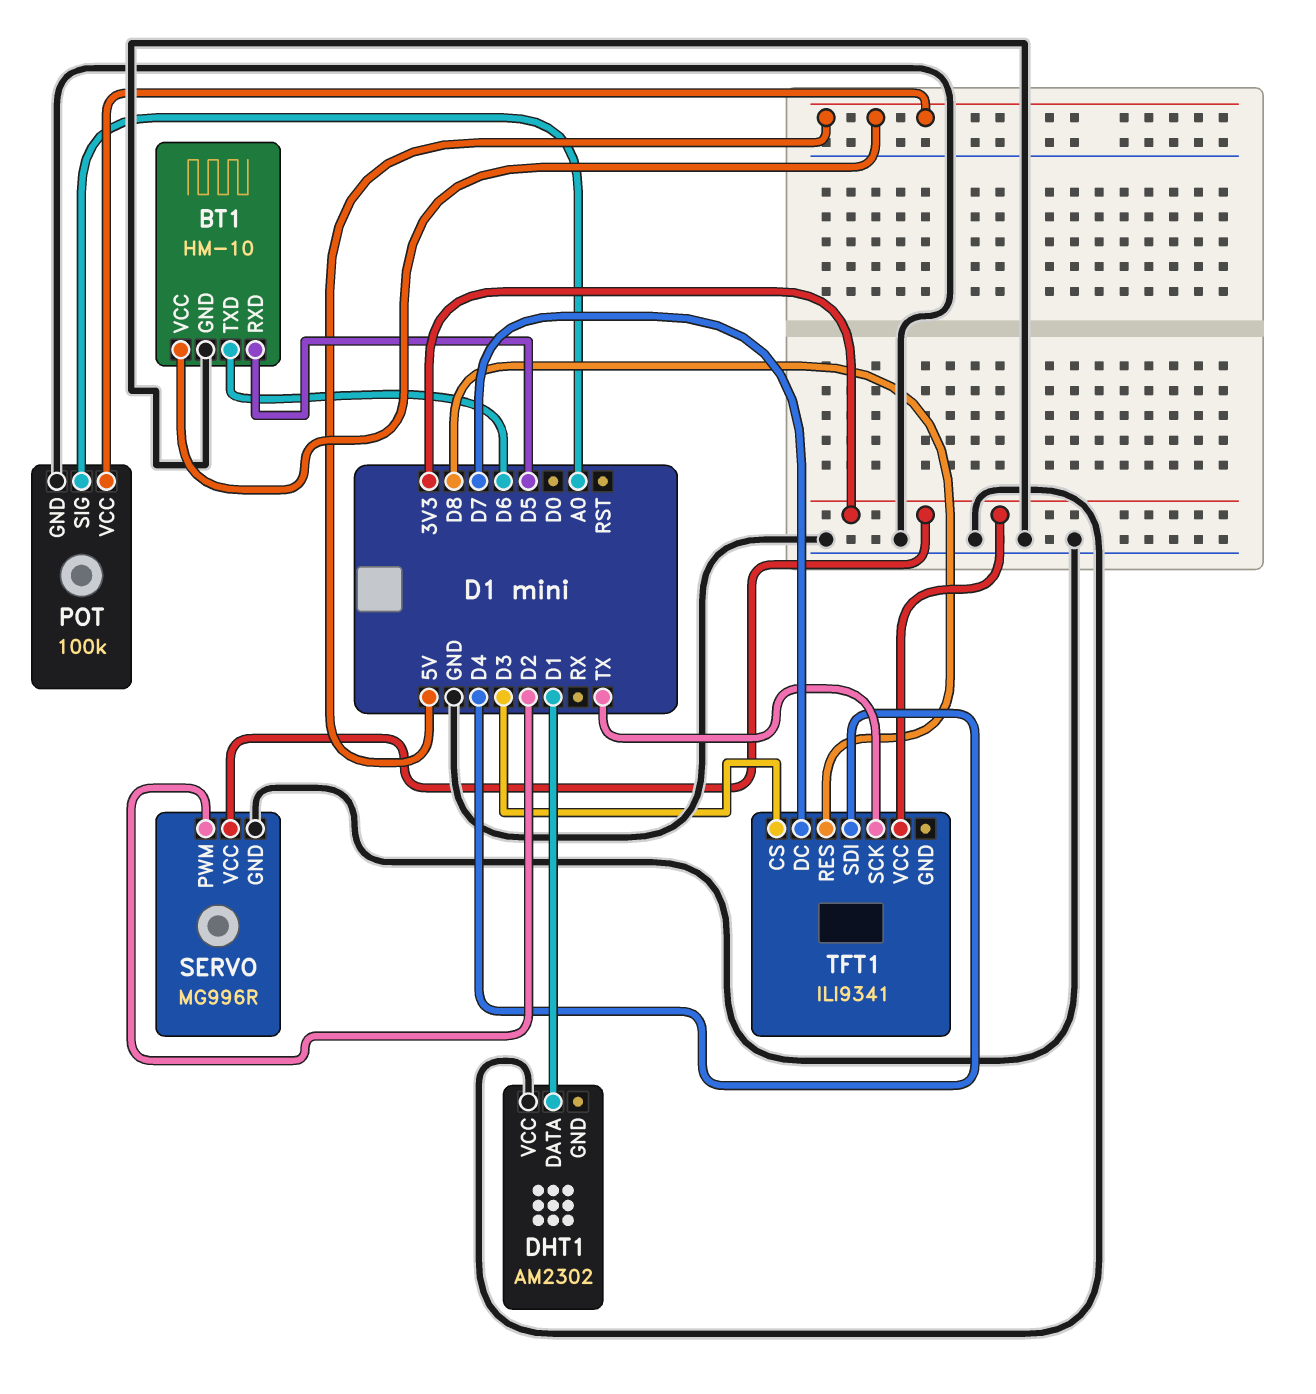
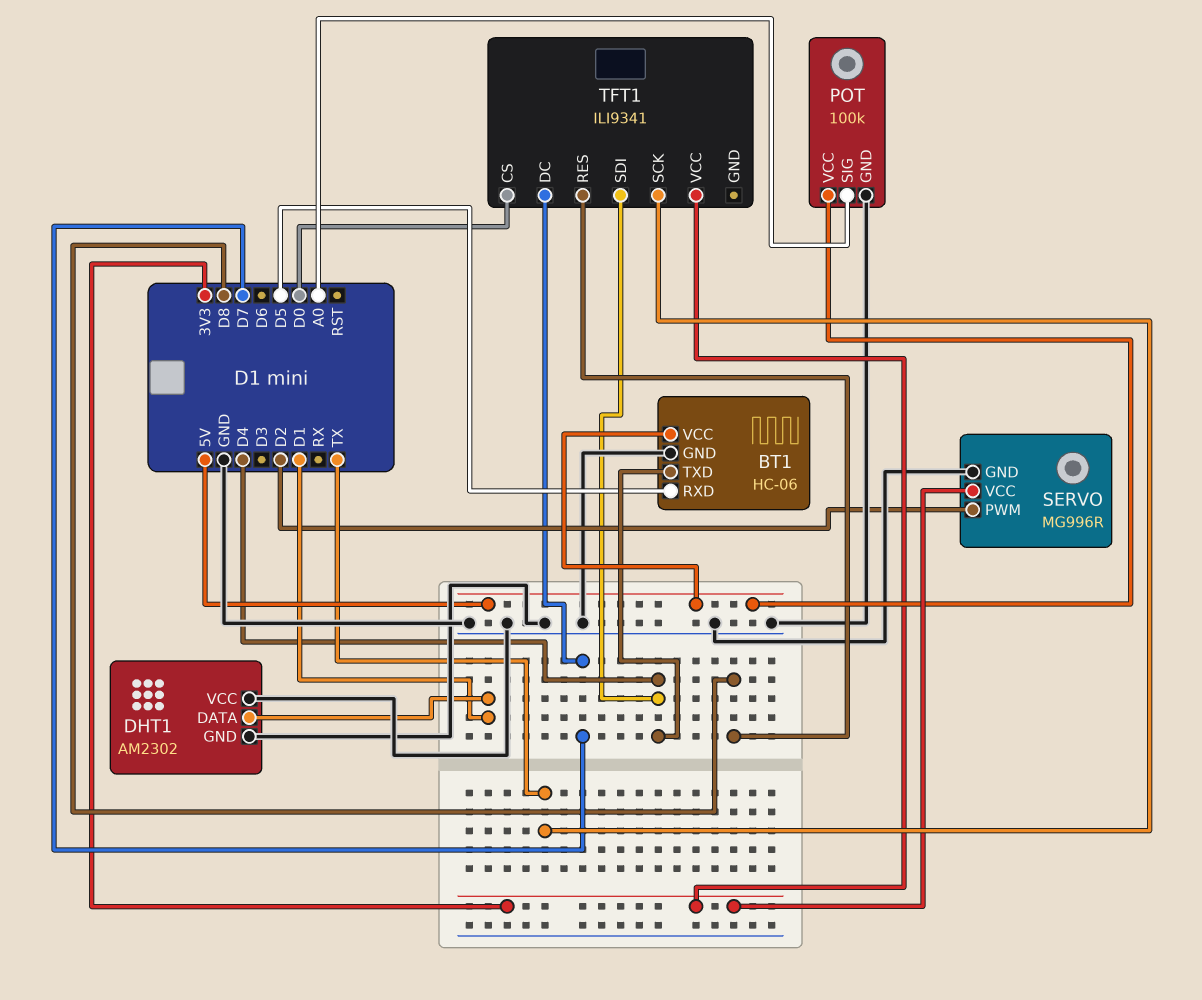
BT1: HM-10 -> HC-06
BT1 pin TXD: D6 -> D4
DHT1 pin GND: none -> GND
TFT1 pin CS: D3 -> D0

